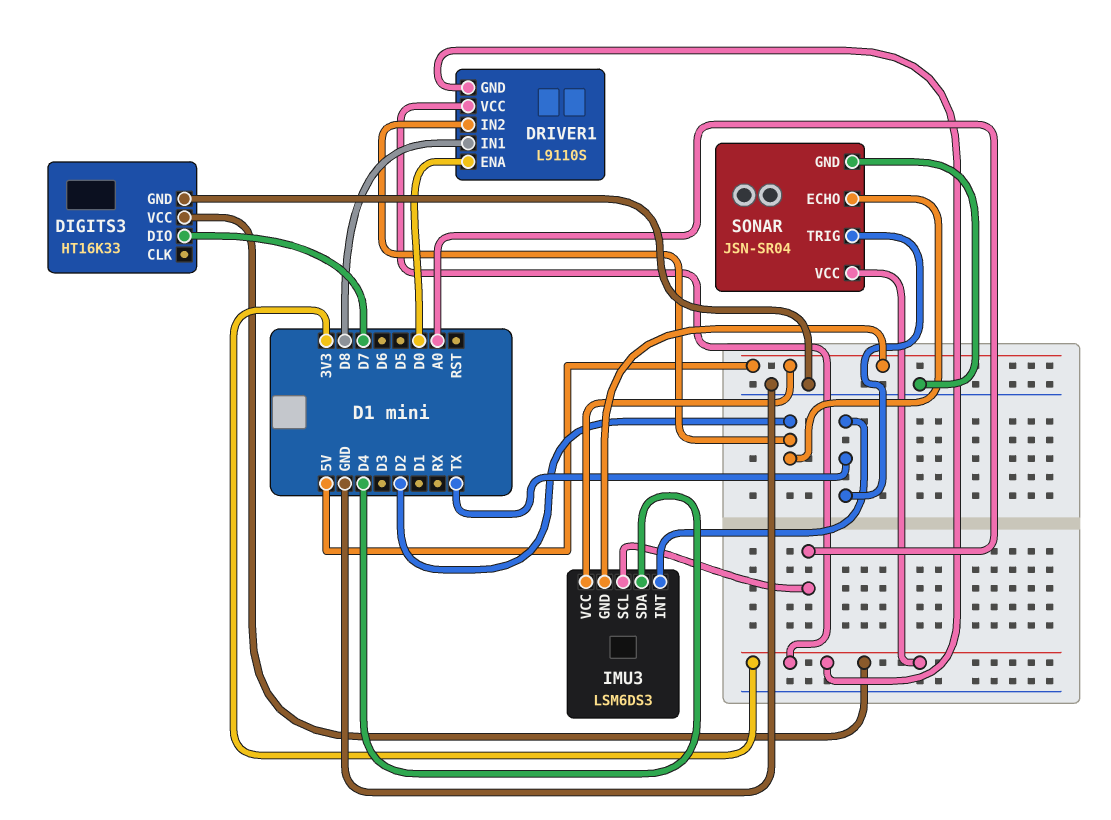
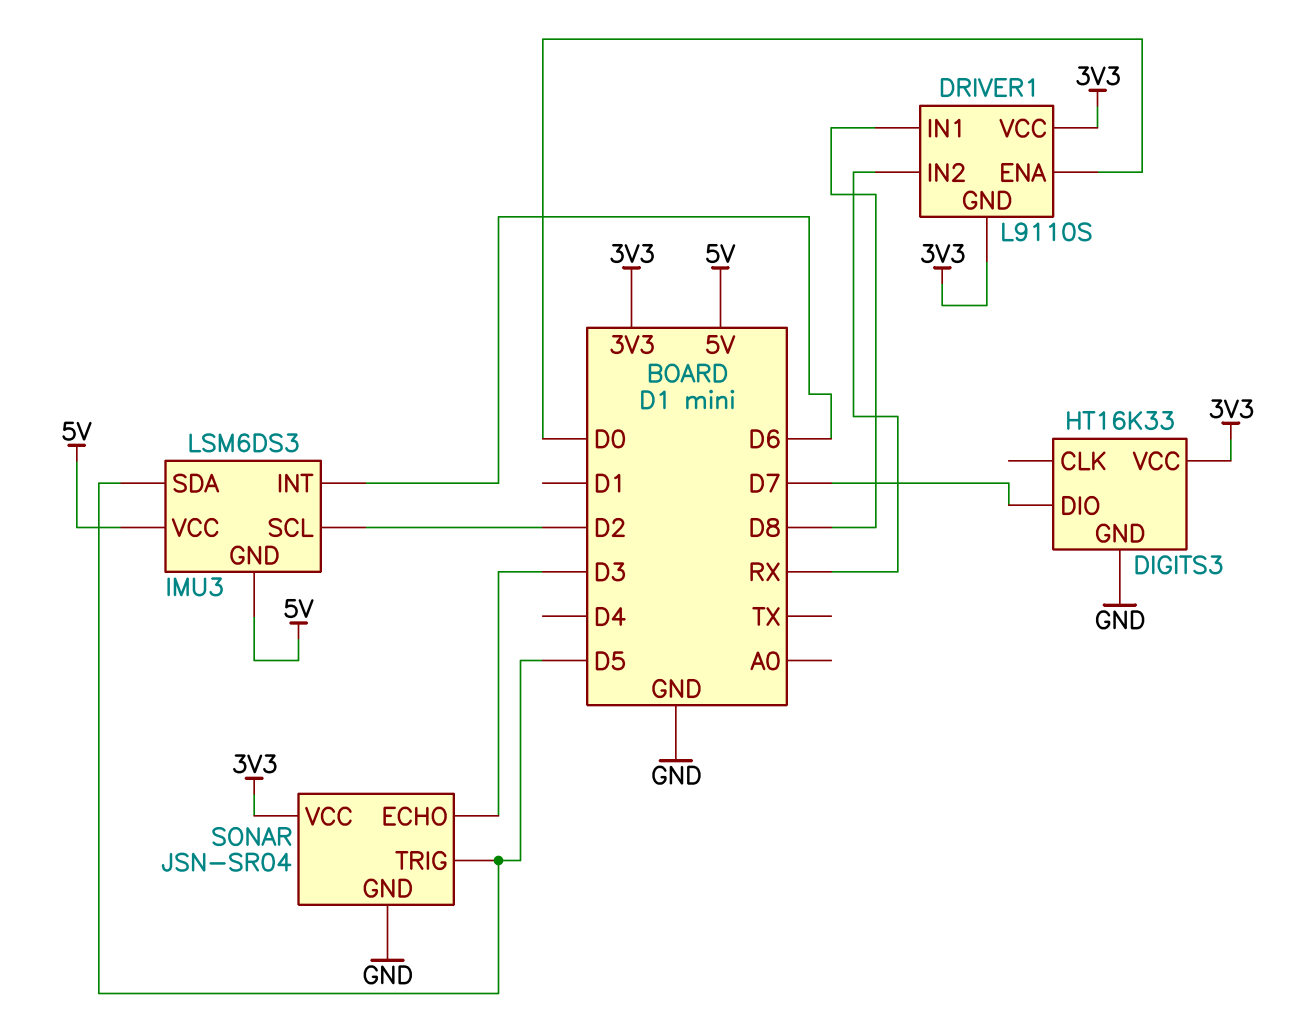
DRIVER1 pin IN2: D2 -> RX
IMU3 pin INT: TX -> D6
IMU3 pin SCL: A0 -> D2
IMU3 pin SDA: D4 -> D5
SONAR pin ECHO: D2 -> D3
SONAR pin TRIG: TX -> D5

